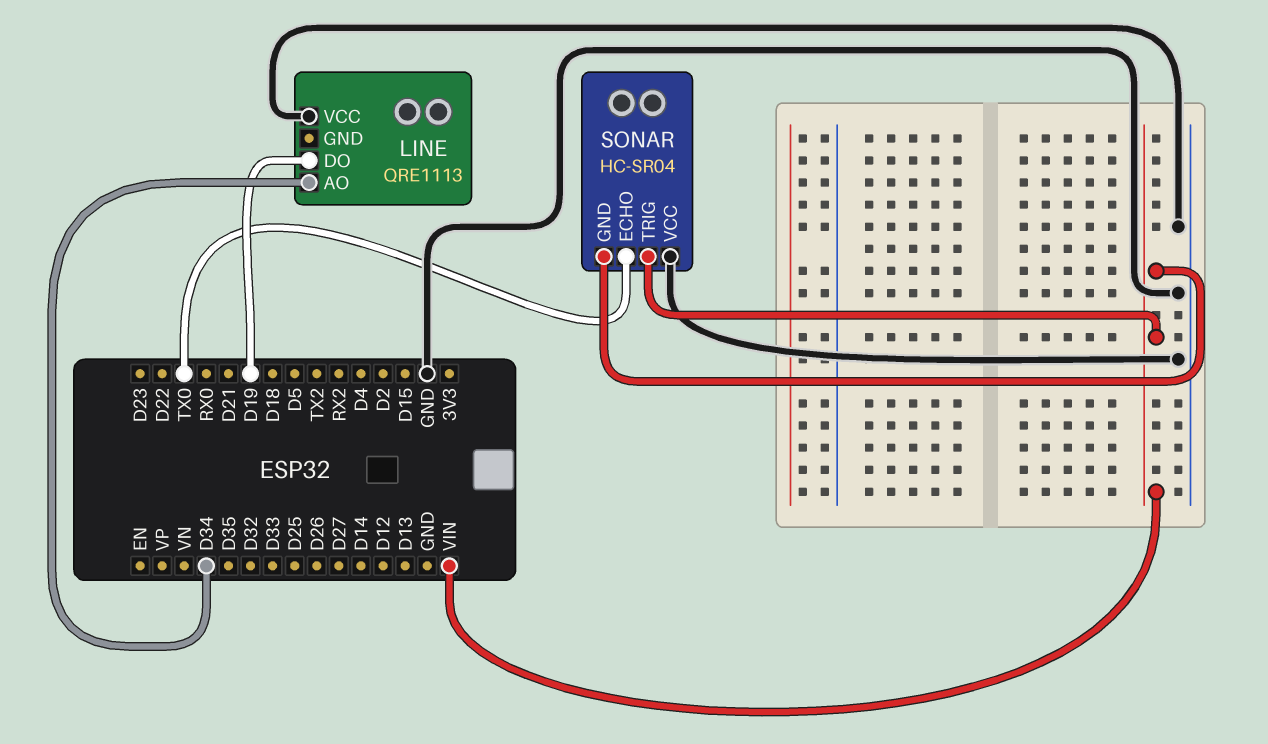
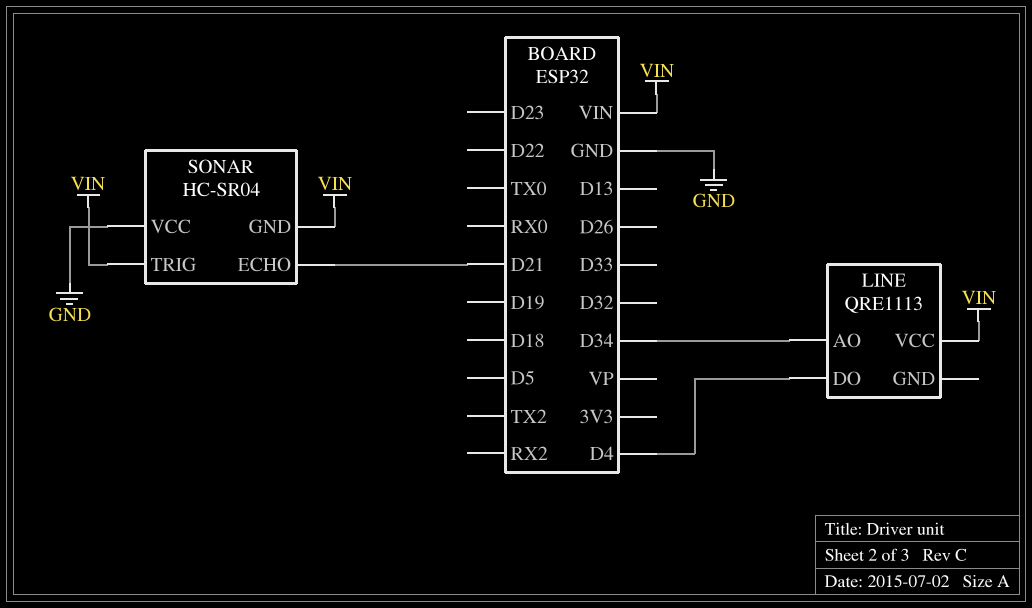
LINE pin DO: D19 -> D4
LINE pin VCC: GND -> VIN
SONAR pin ECHO: TX0 -> D21

